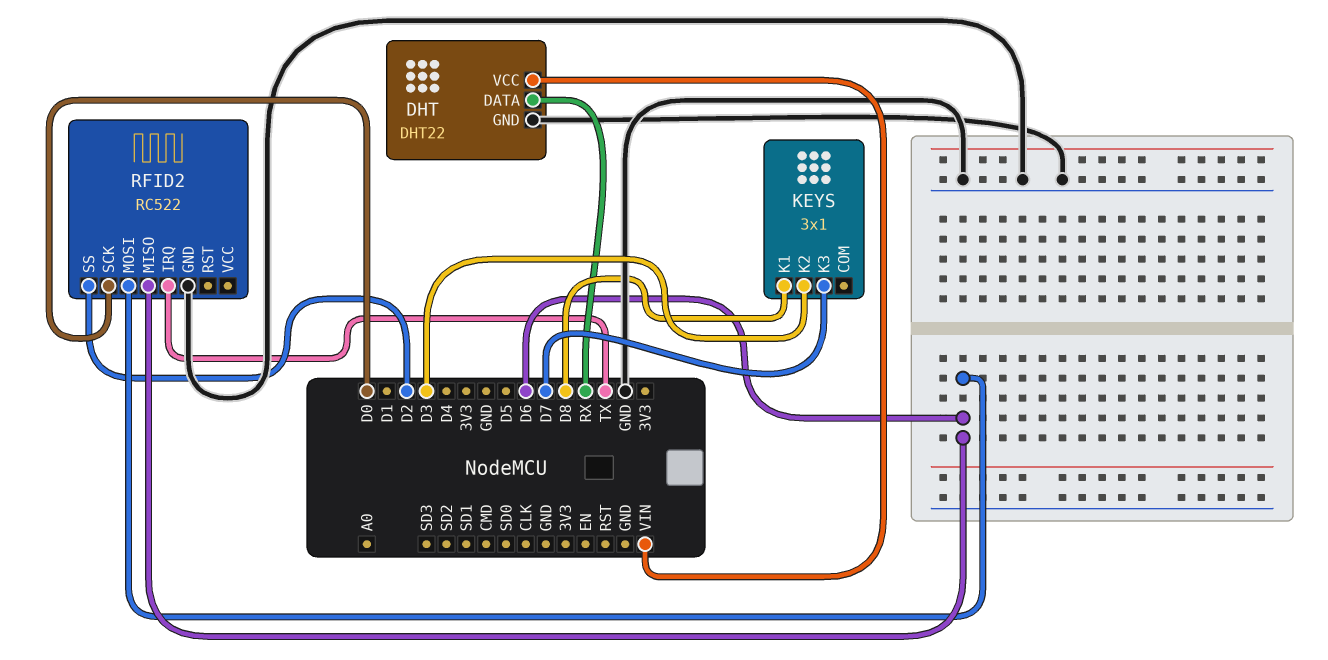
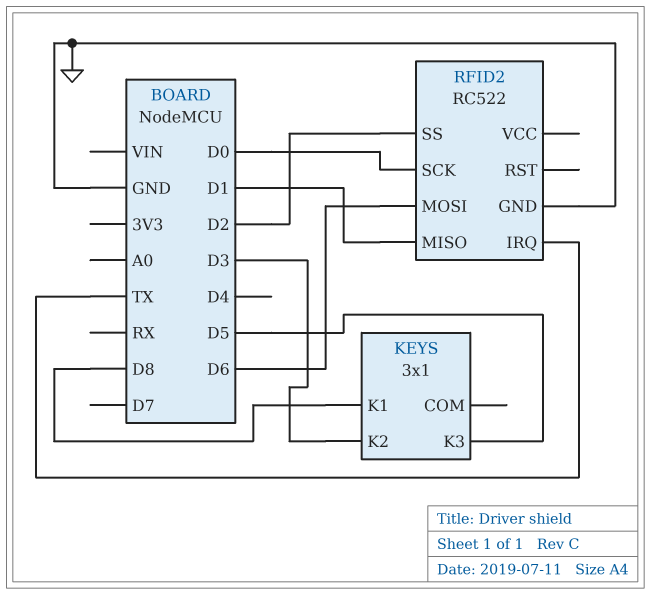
DHT: DHT22 -> none
DHT pin DATA: RX -> none
DHT pin GND: GND -> none
DHT pin VCC: VIN -> none
KEYS pin K3: D7 -> D5
RFID2 pin MISO: D6 -> D1

